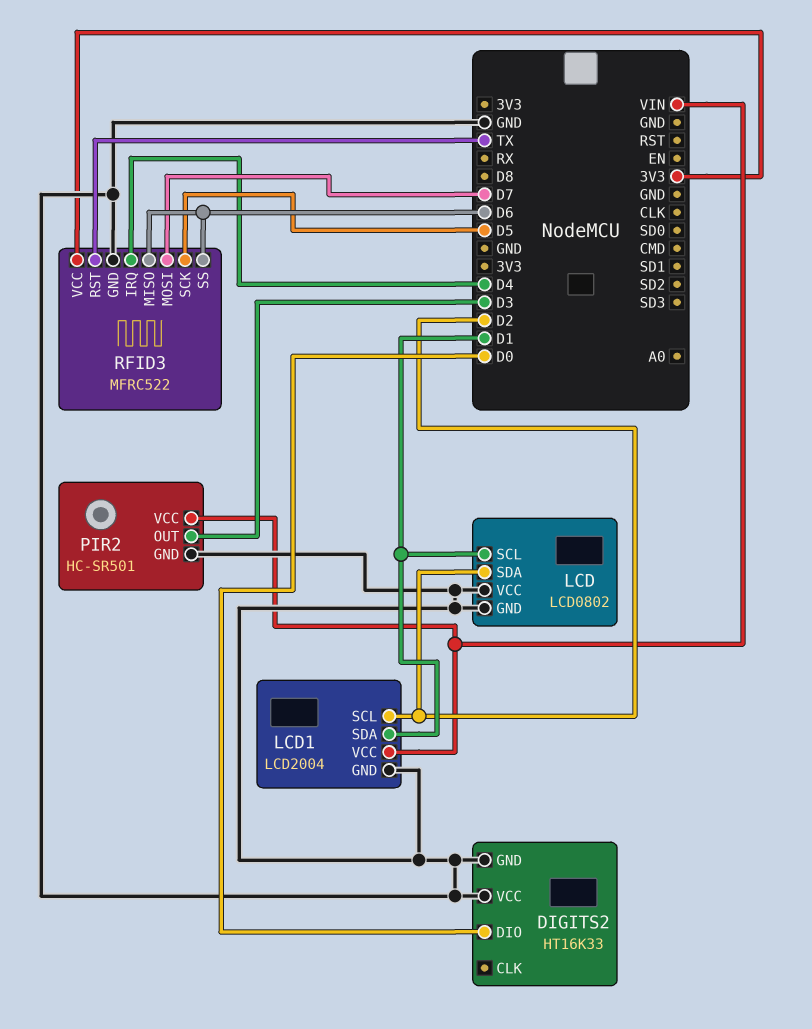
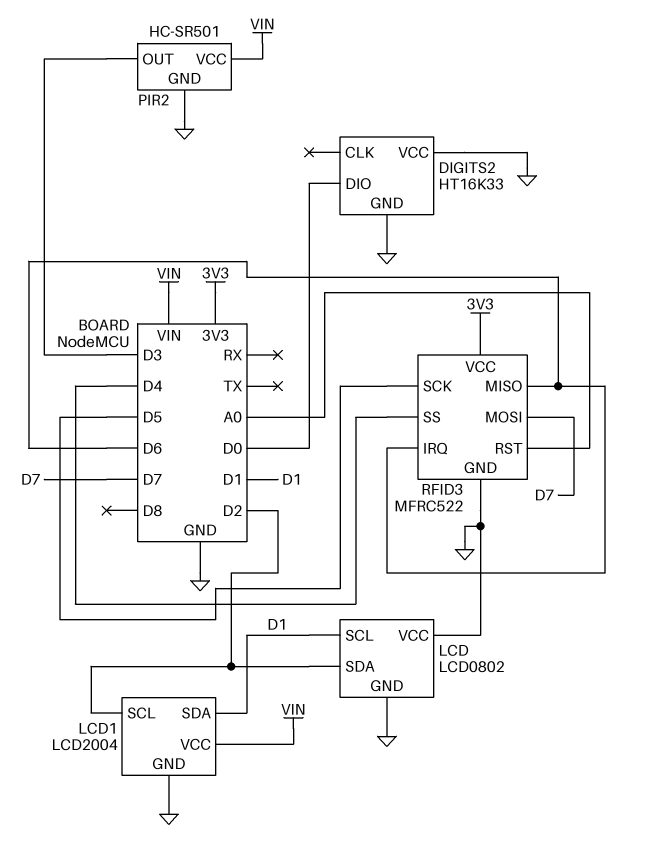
RFID3 pin IRQ: D4 -> D6
RFID3 pin RST: TX -> A0
RFID3 pin SS: D6 -> D4

